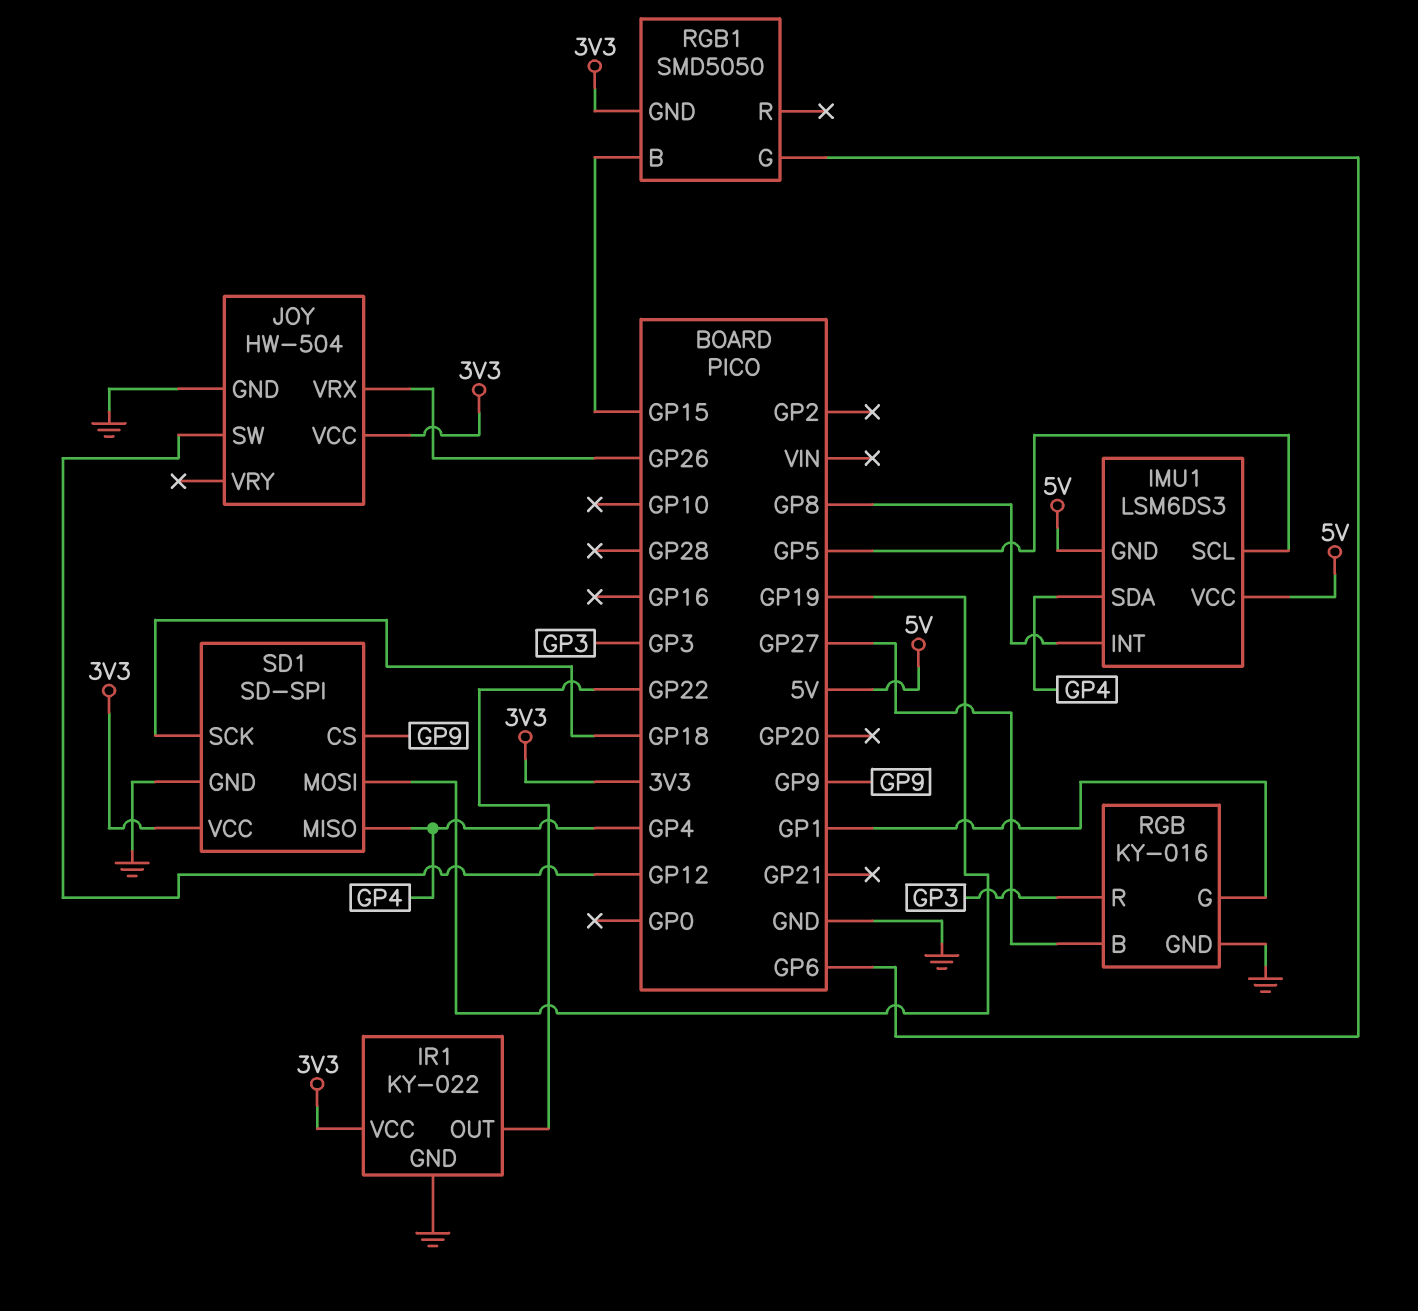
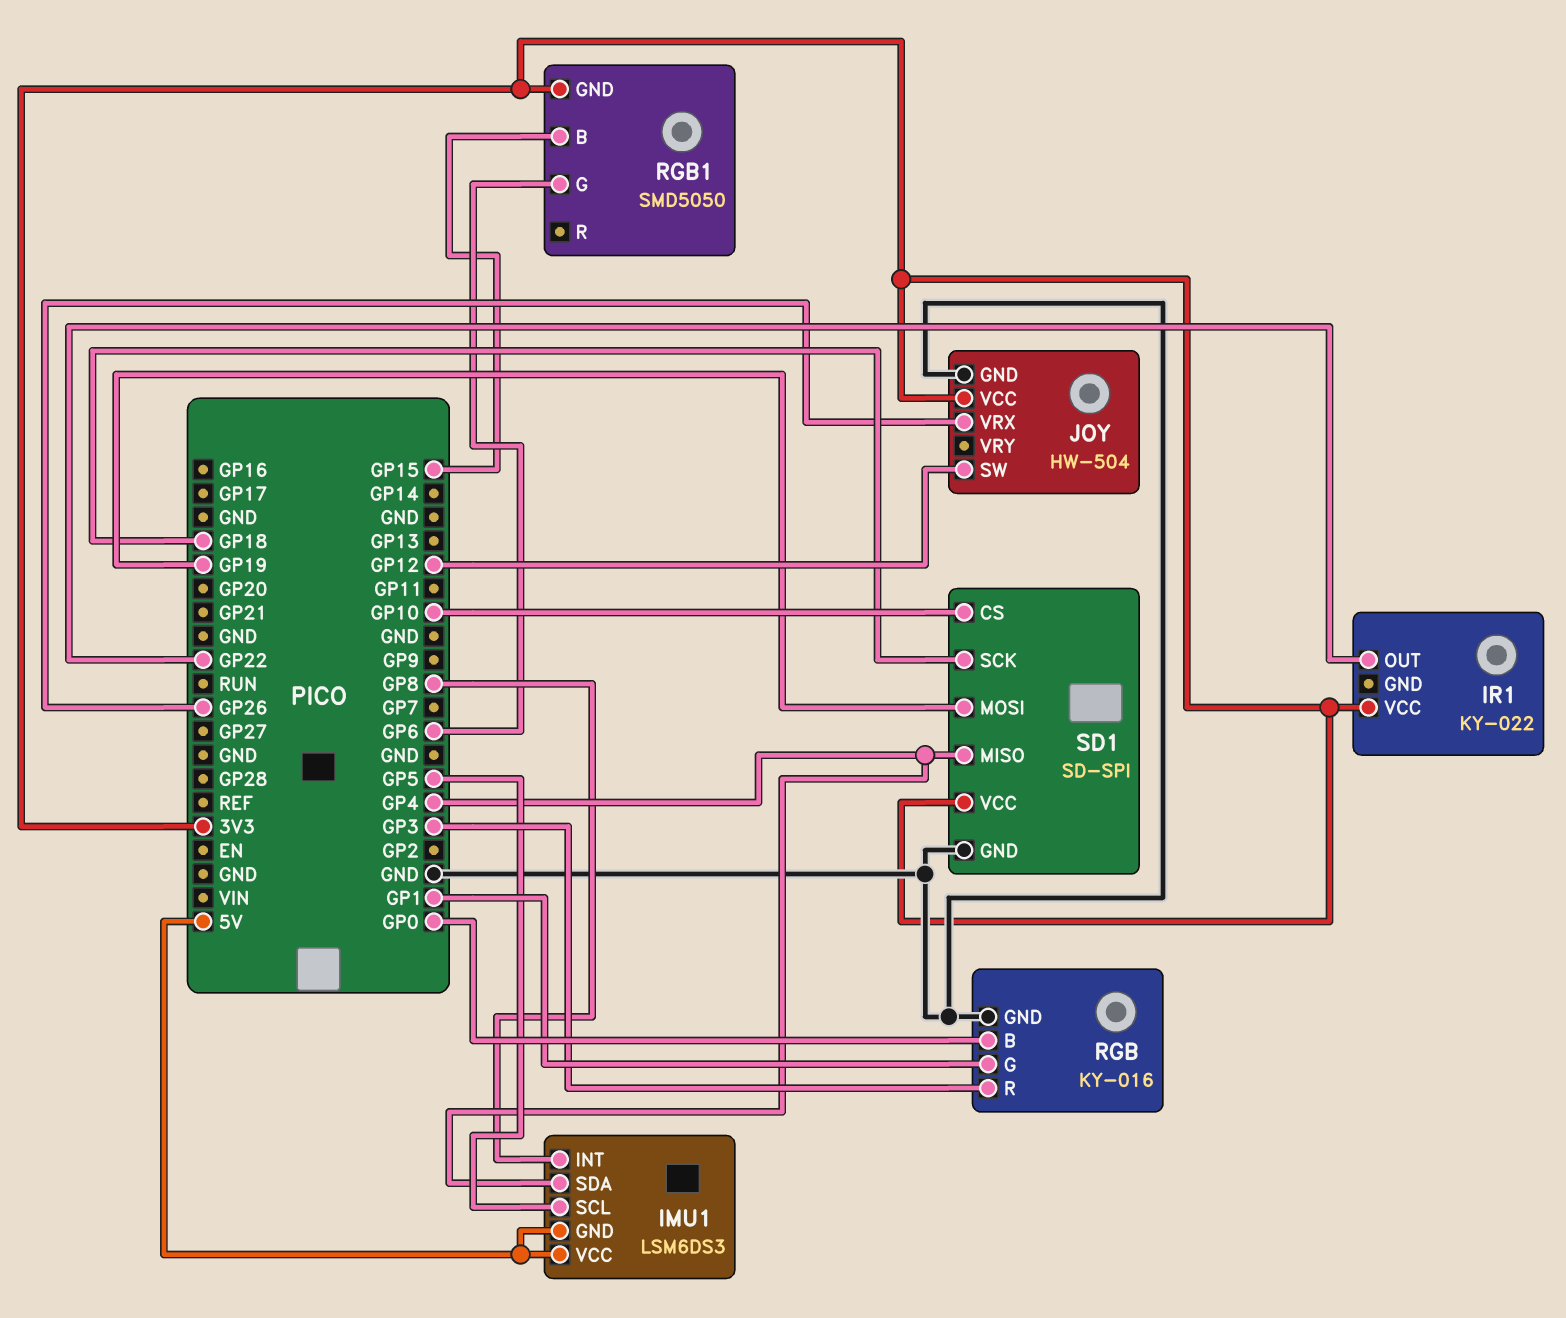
IR1 pin GND: GND -> none
RGB pin B: GP27 -> GP0
SD1 pin CS: GP9 -> GP10

